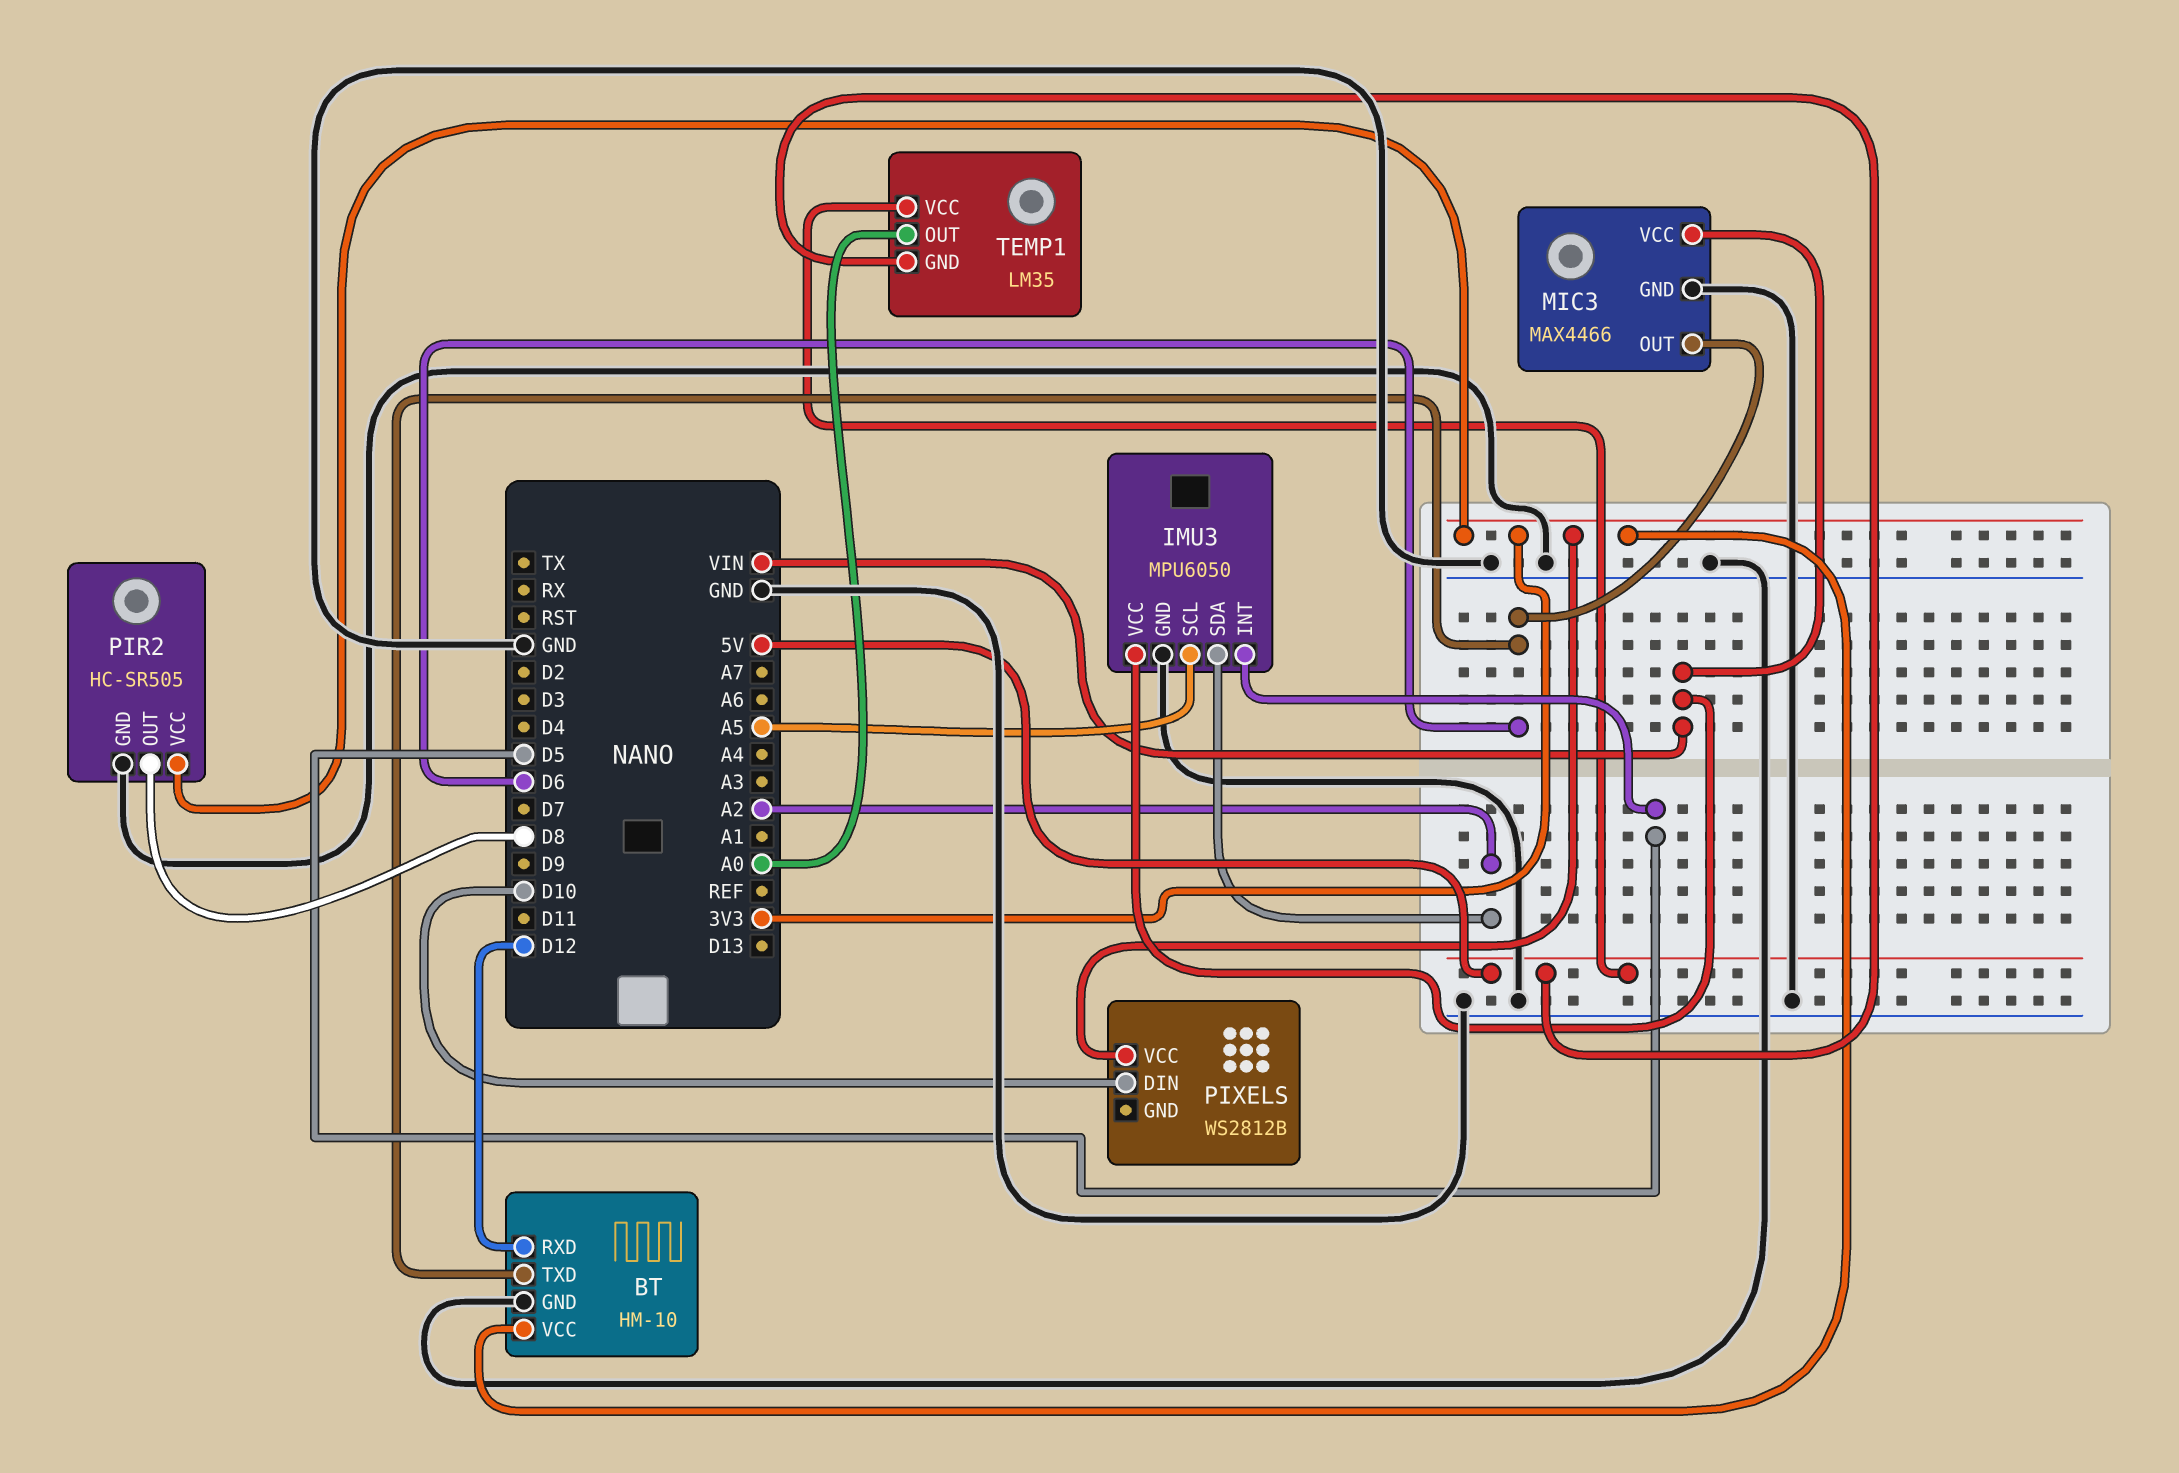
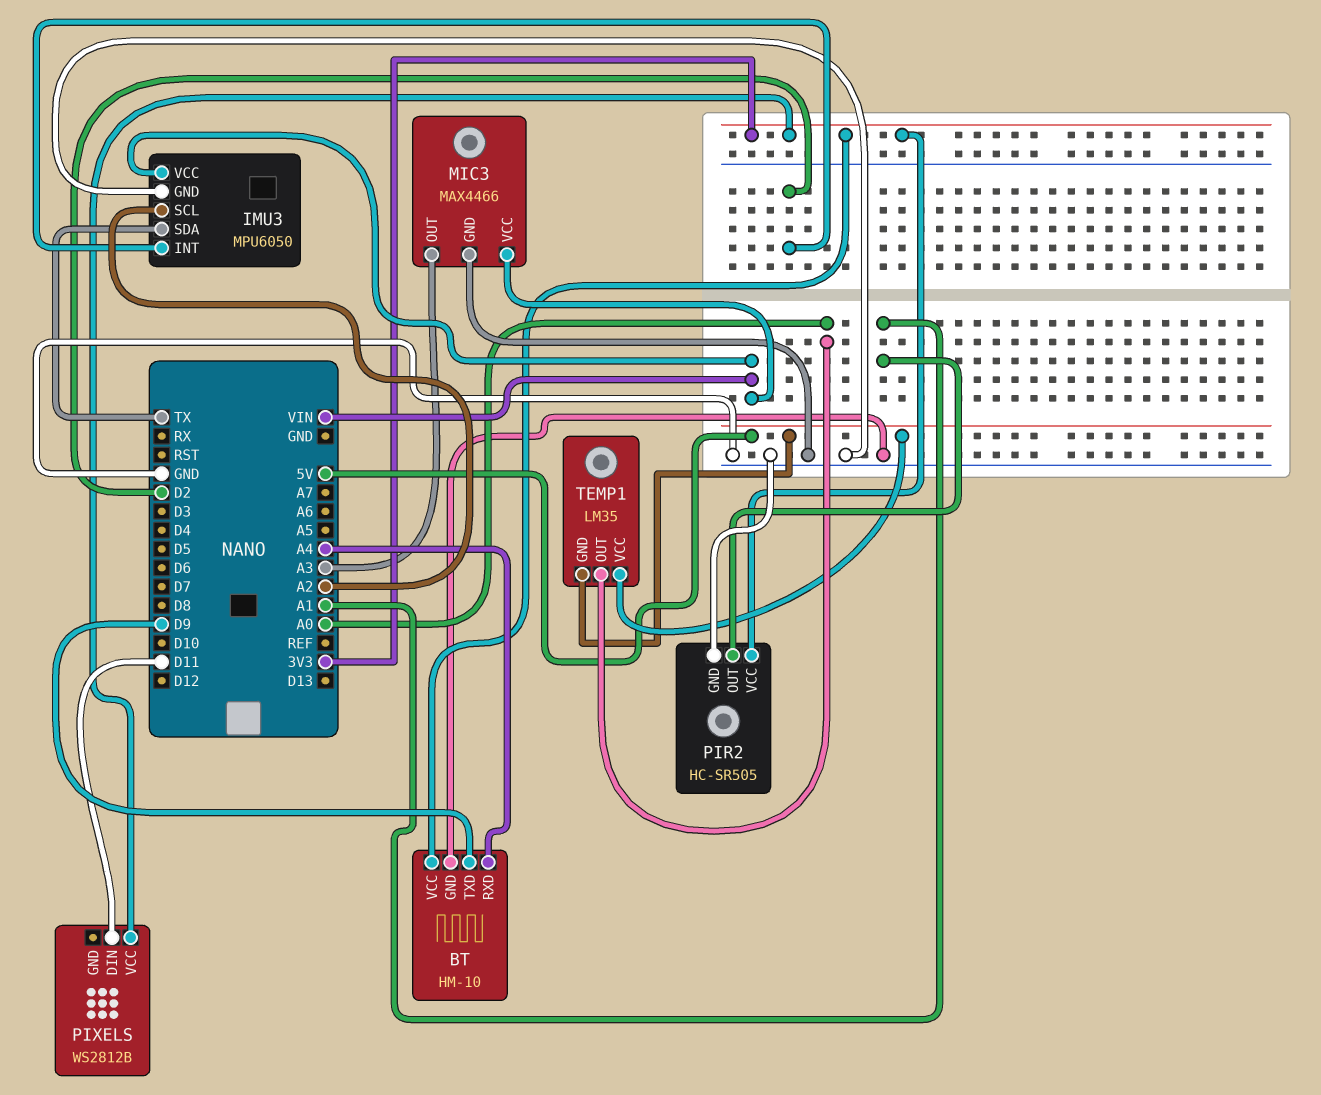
BT pin RXD: D12 -> A4
BT pin TXD: D6 -> D9
IMU3 pin INT: D5 -> D2
IMU3 pin SCL: A5 -> A2
IMU3 pin SDA: A2 -> TX
MIC3 pin OUT: D6 -> A3
PIR2 pin OUT: D8 -> A1
PIXELS pin DIN: D10 -> D11

